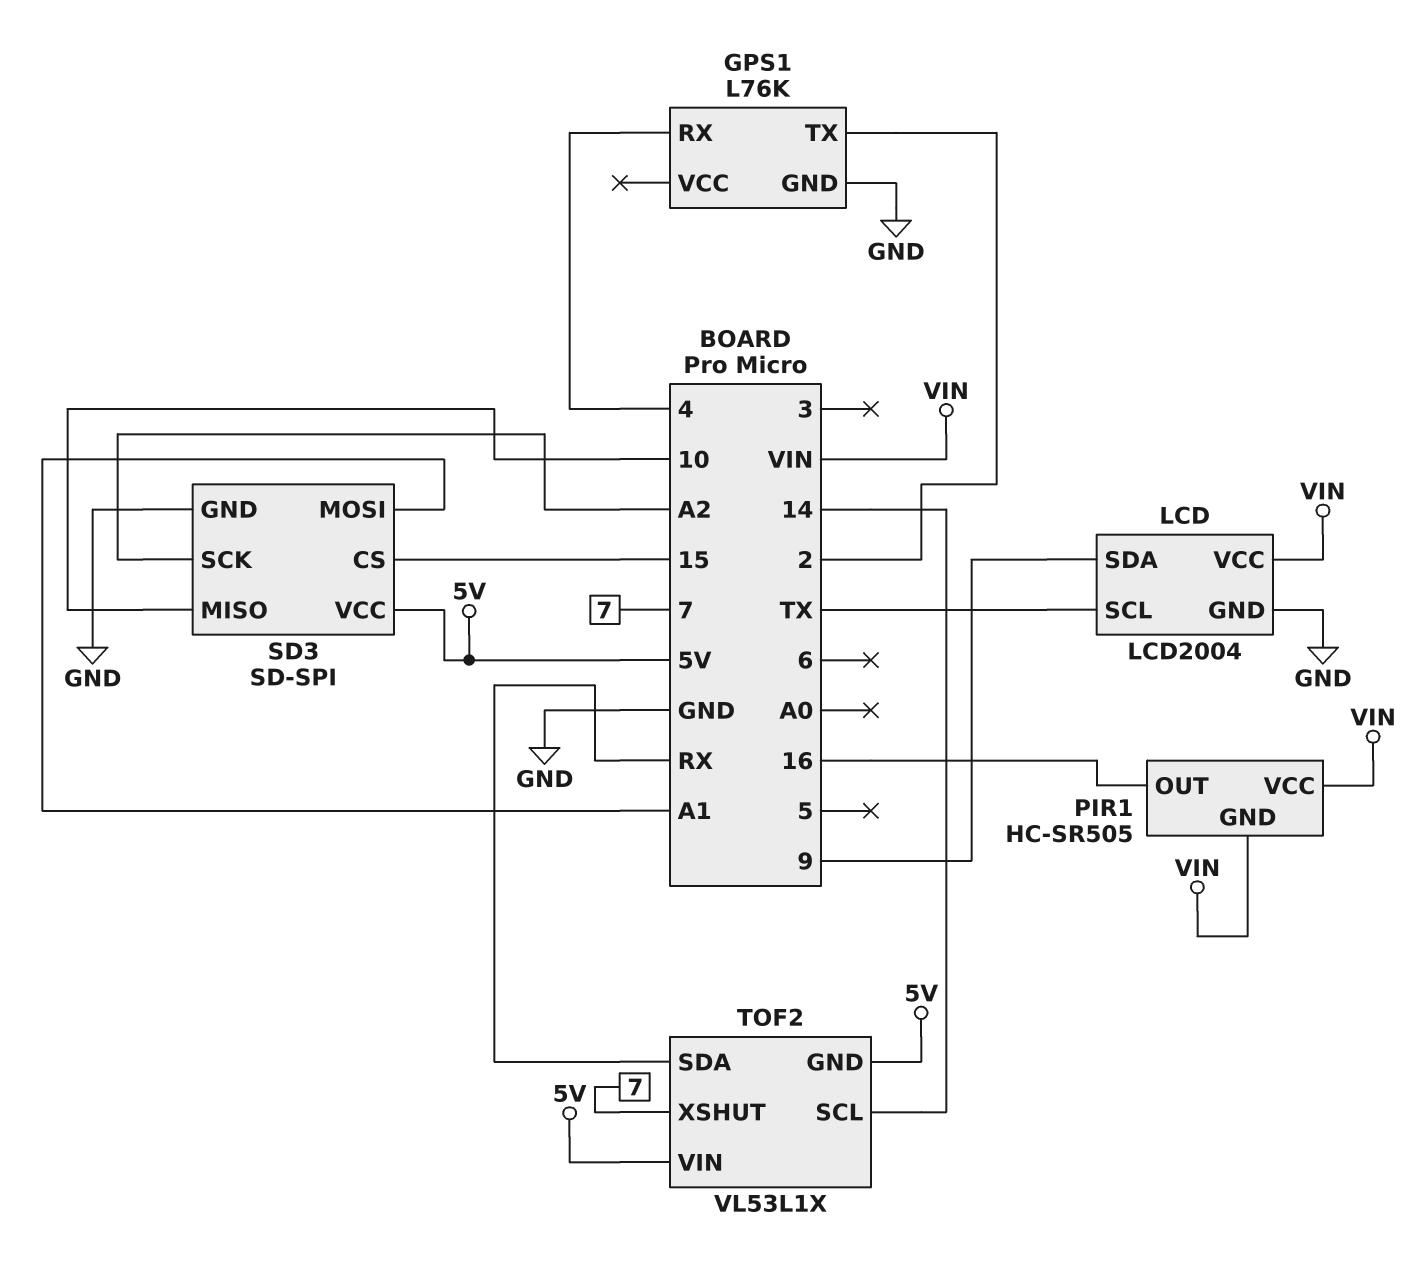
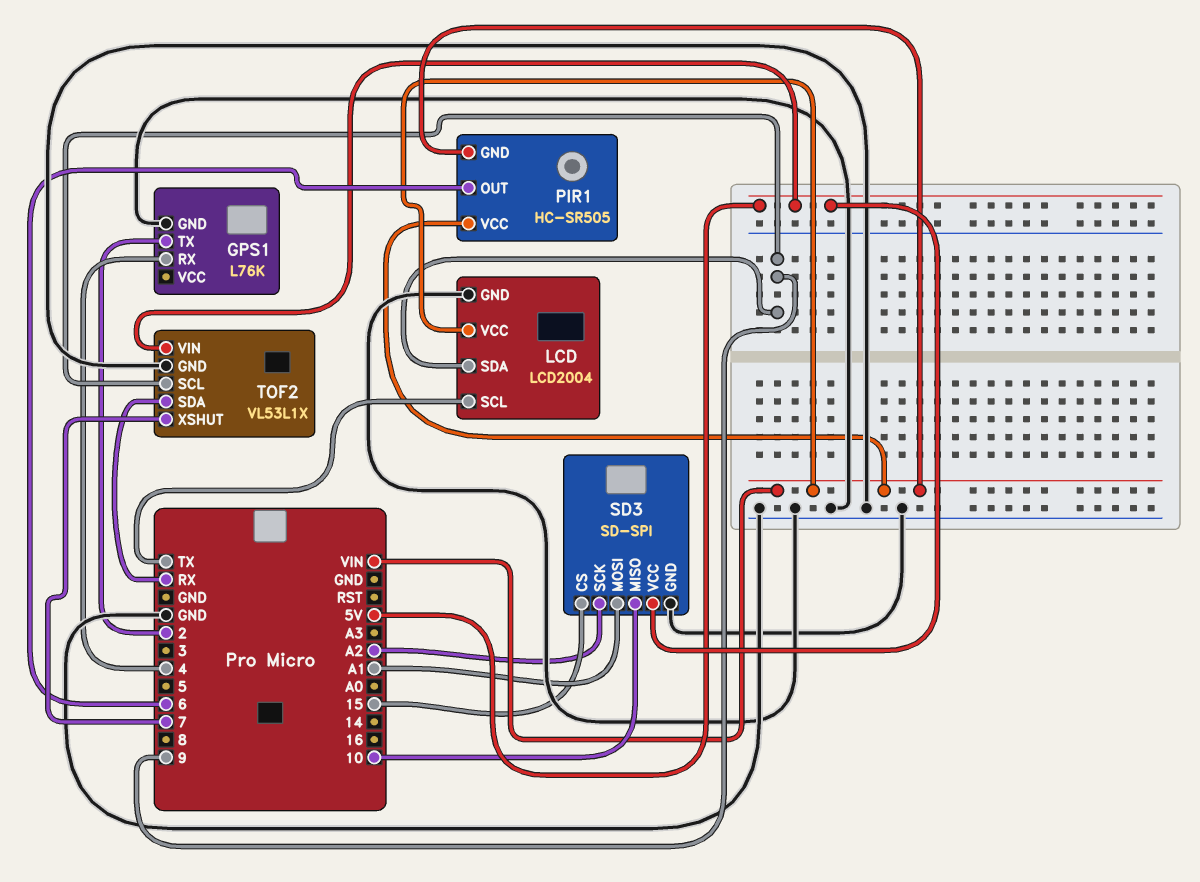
PIR1 pin OUT: 16 -> 6
TOF2 pin GND: 5V -> GND
TOF2 pin SCL: 14 -> 9

